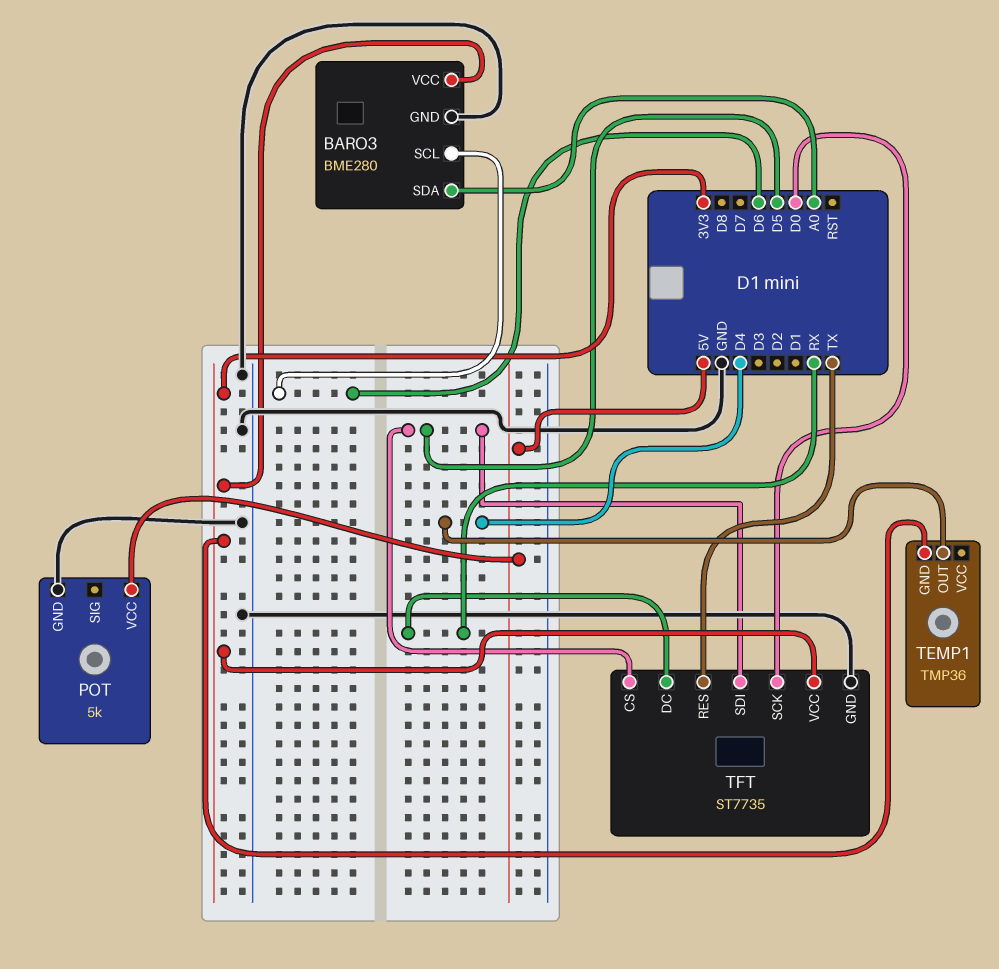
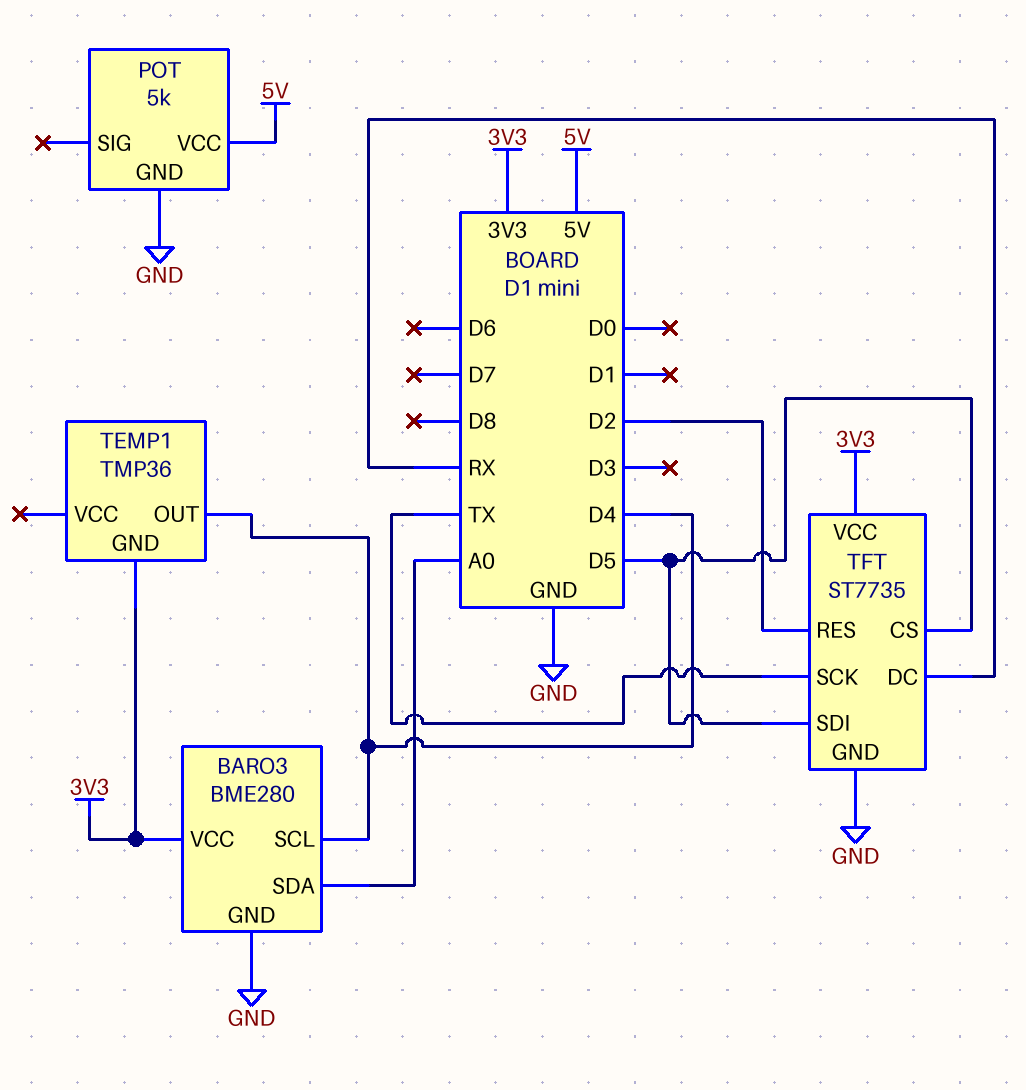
BARO3 pin SCL: D6 -> D4
TFT pin RES: TX -> D2
TFT pin SCK: D0 -> TX

